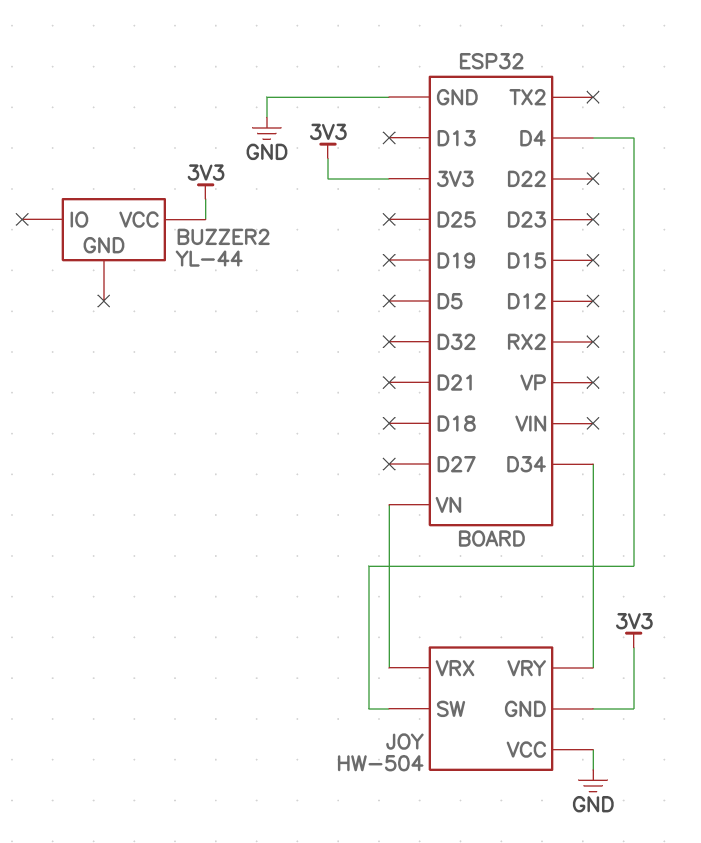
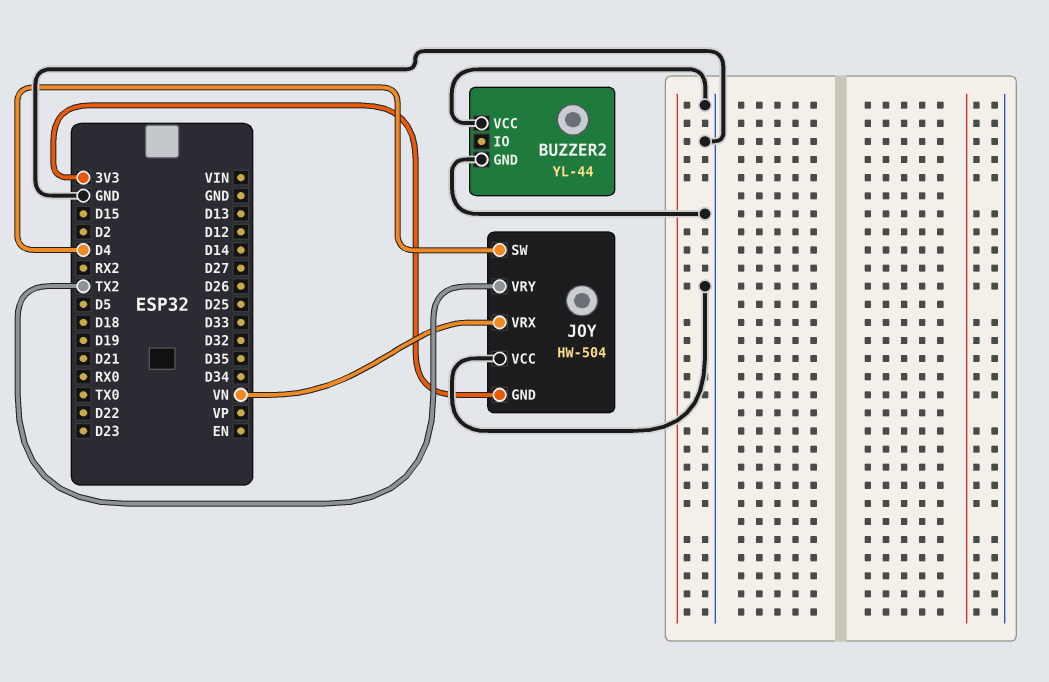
BUZZER2 pin GND: none -> GND
BUZZER2 pin VCC: 3V3 -> GND
JOY pin VRY: D34 -> TX2

